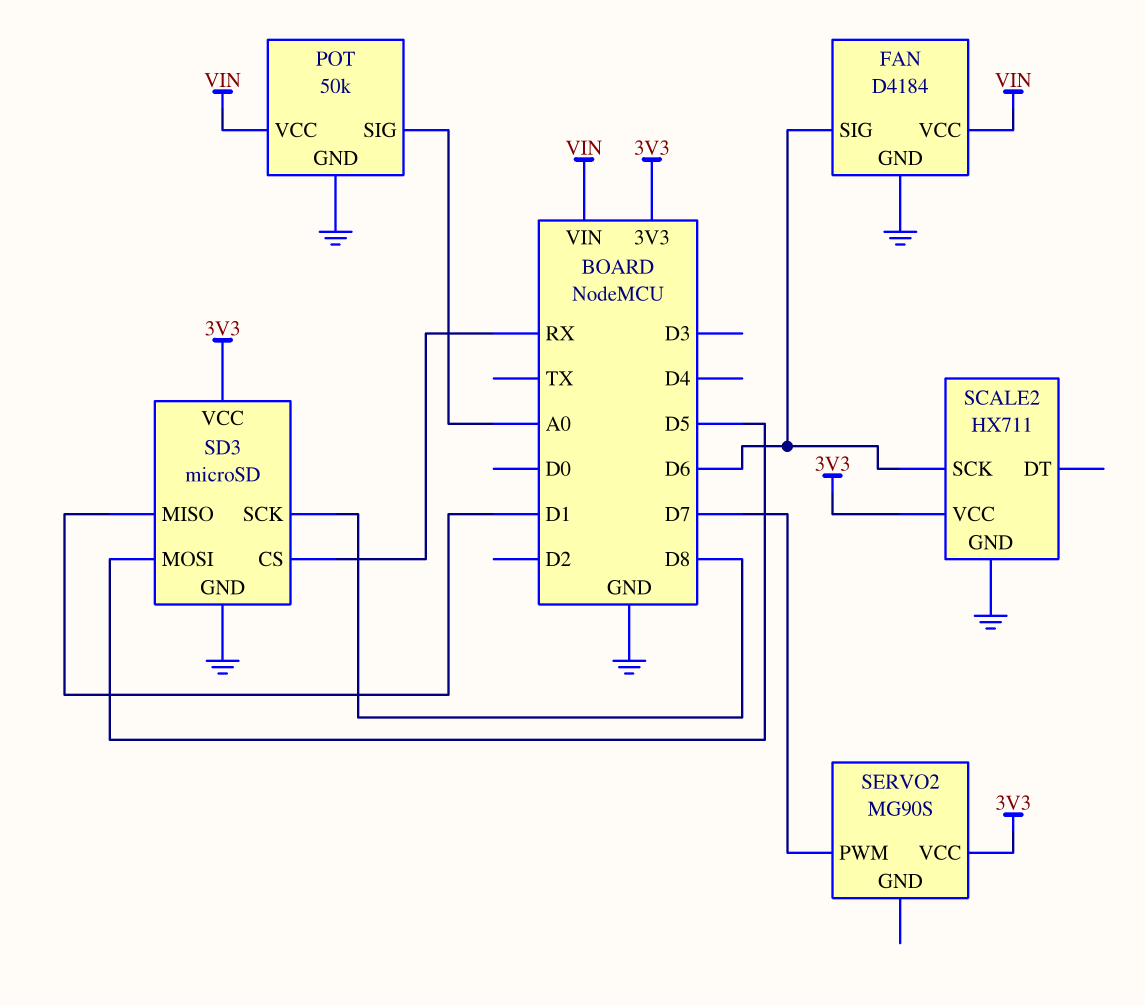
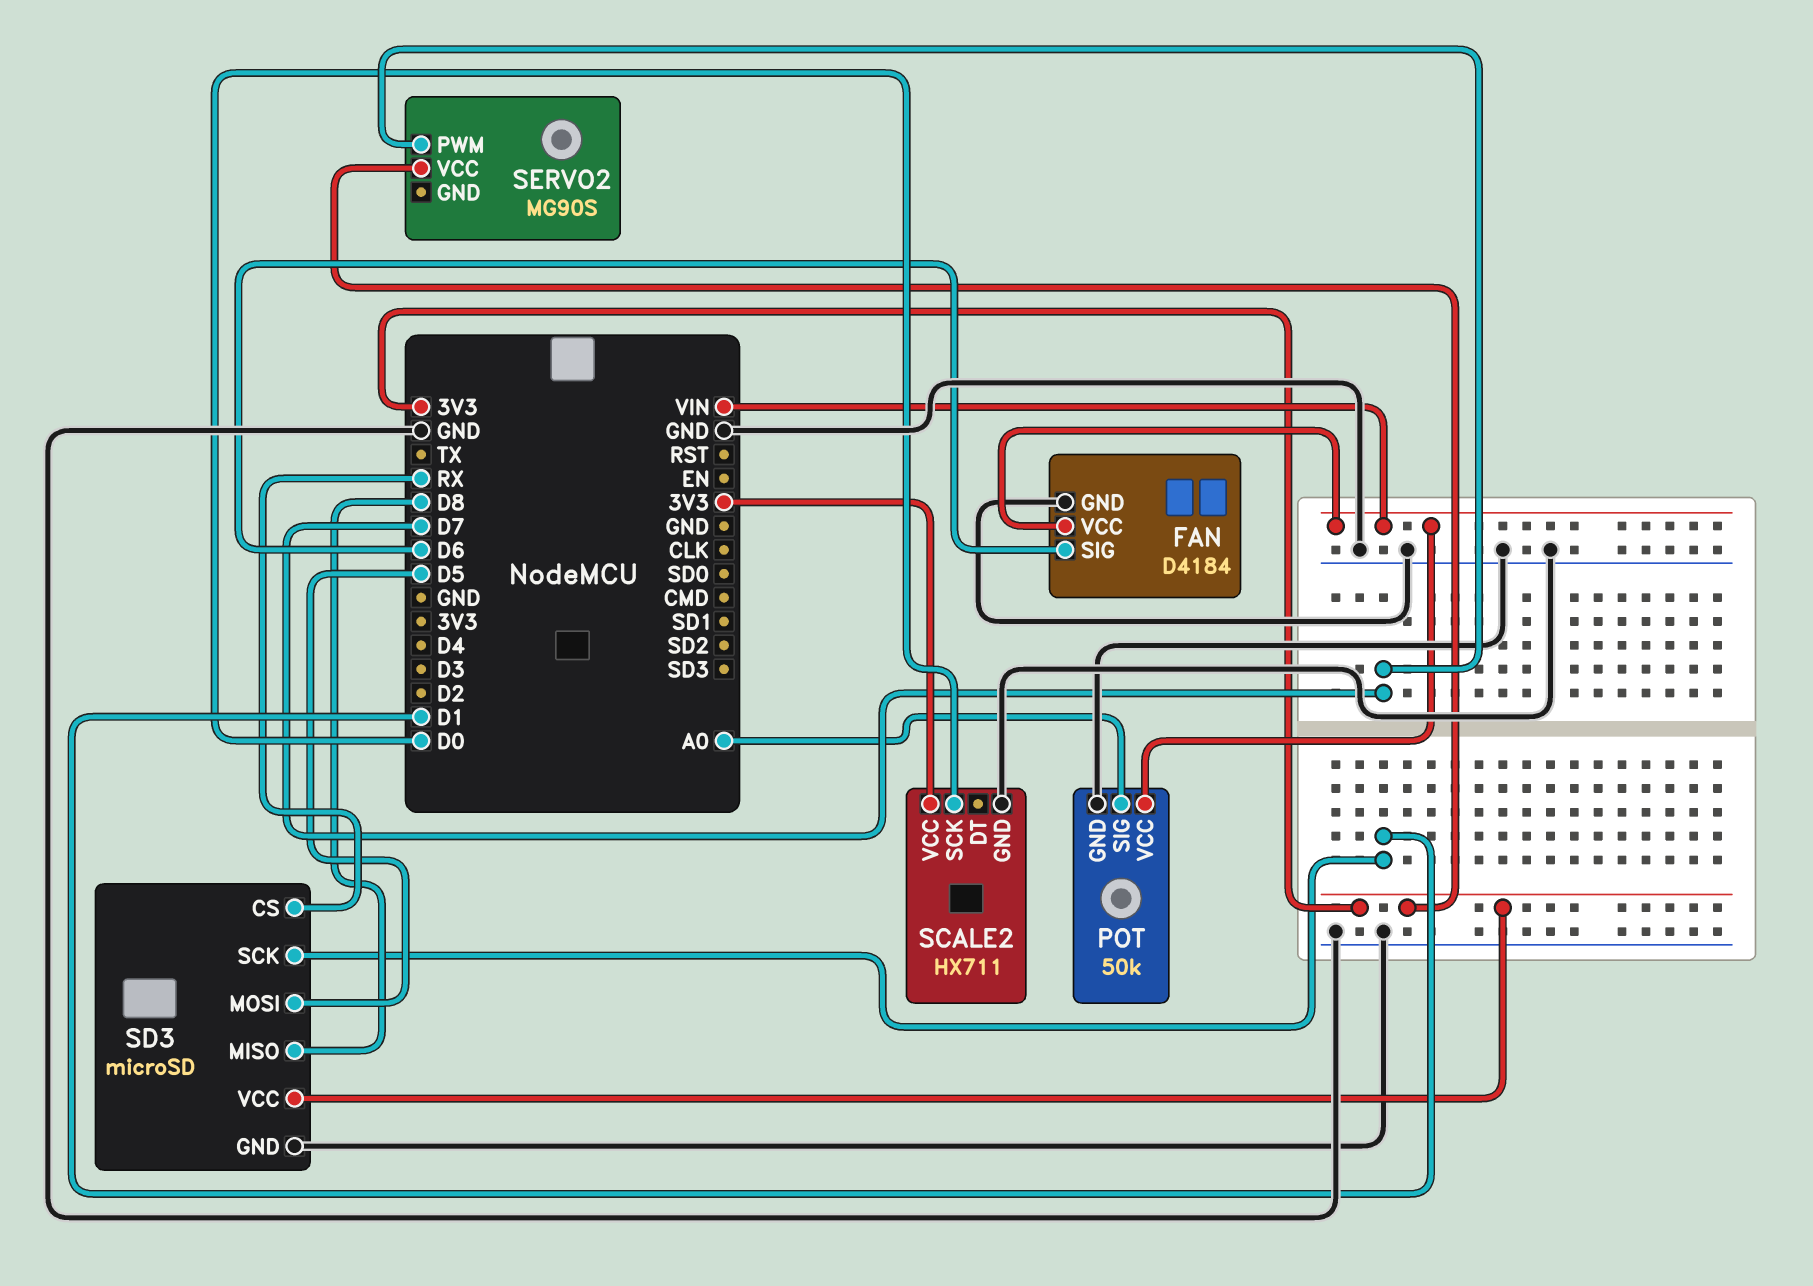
SCALE2 pin SCK: D6 -> D0
SD3 pin MISO: D1 -> D8
SD3 pin SCK: D8 -> D1

